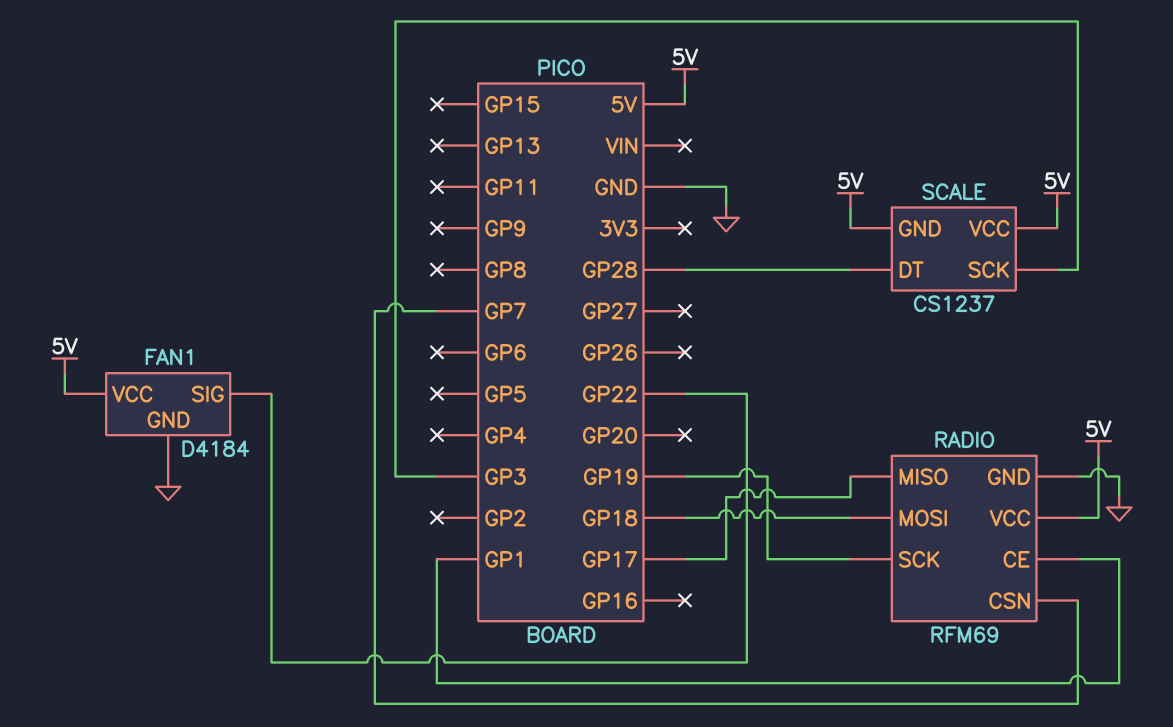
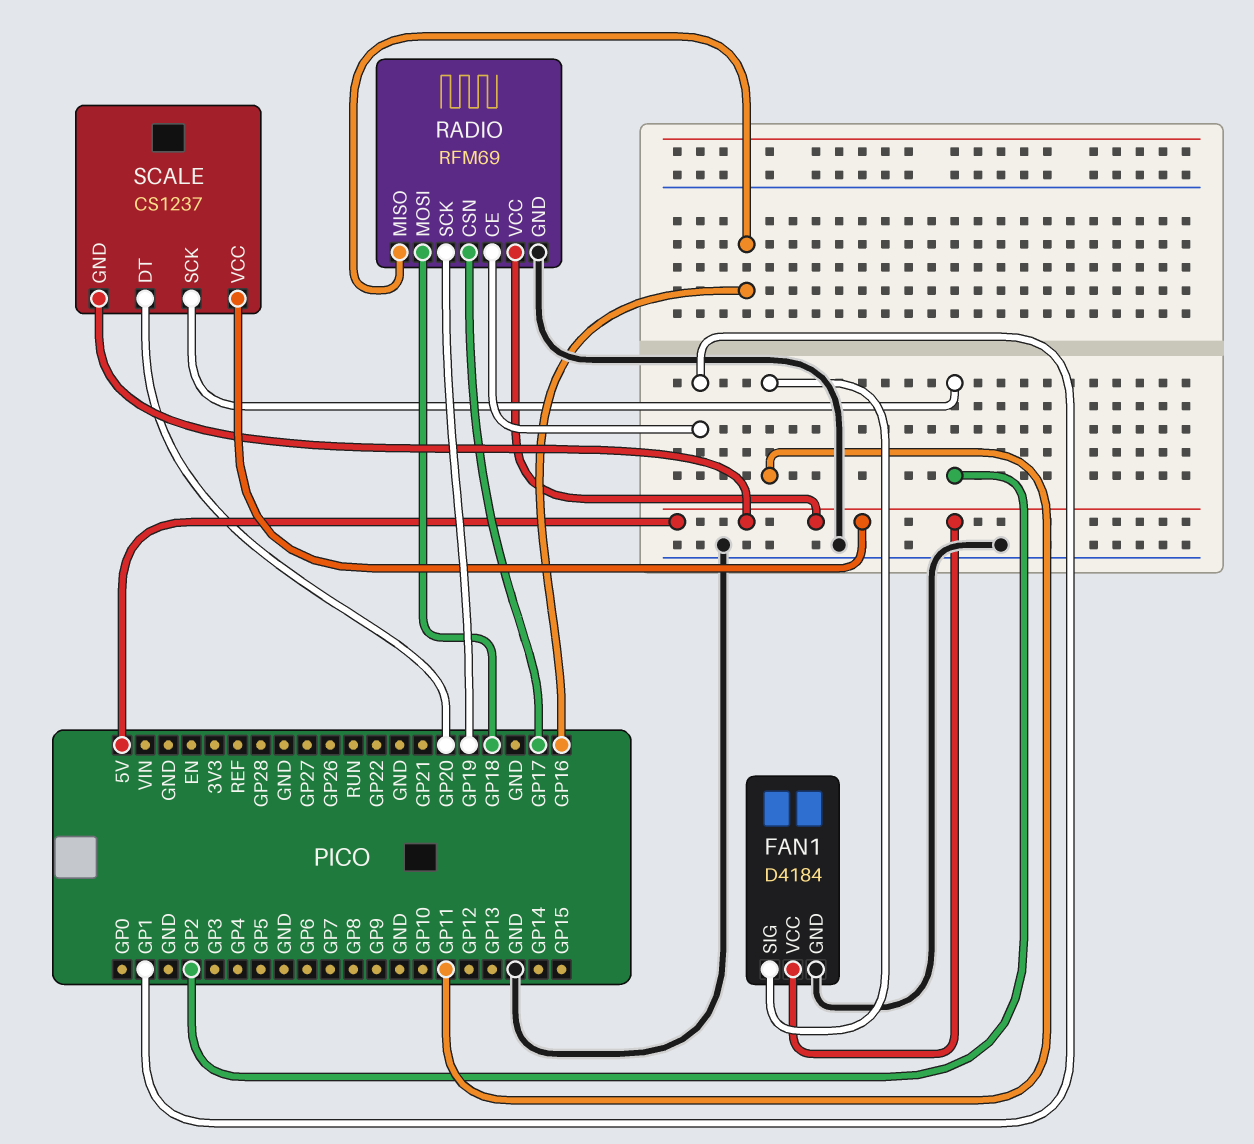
FAN1 pin SIG: GP22 -> GP11
RADIO pin CSN: GP7 -> GP17
RADIO pin MISO: GP17 -> GP16
SCALE pin DT: GP28 -> GP20
SCALE pin SCK: GP3 -> GP2

